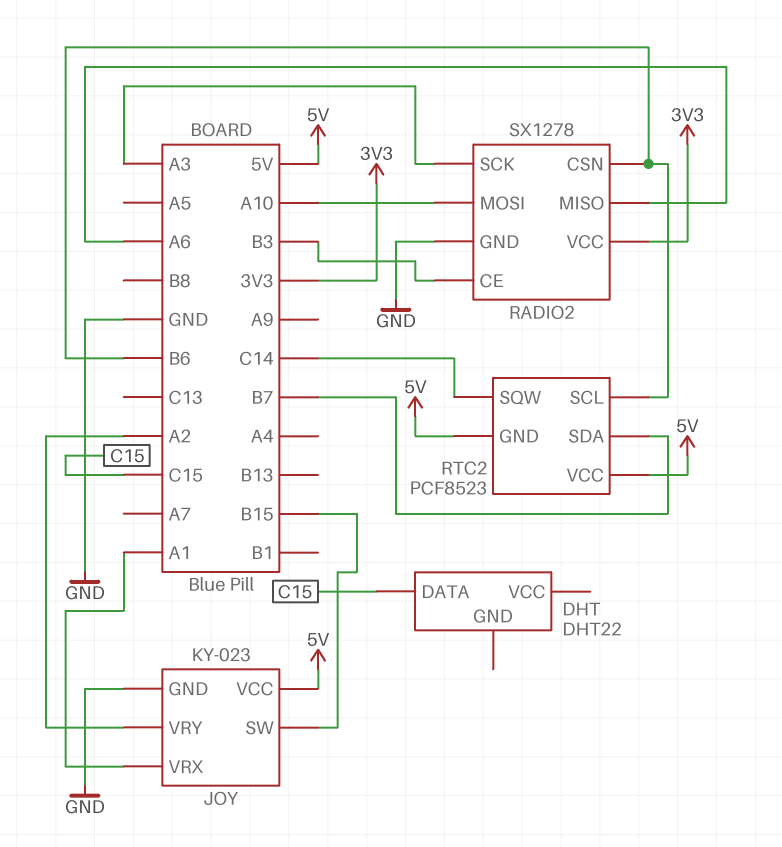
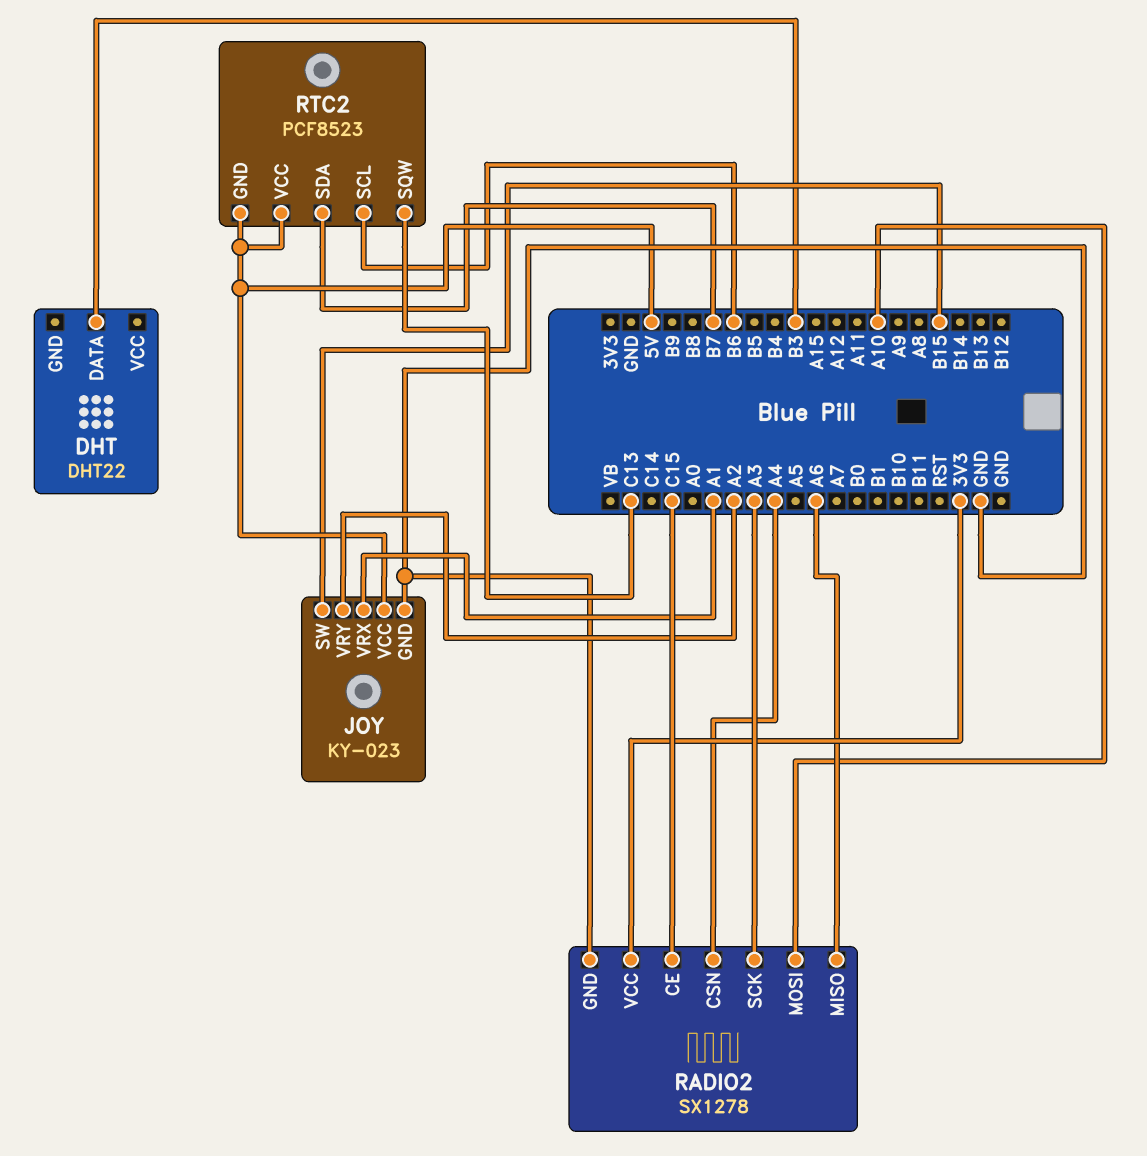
DHT pin DATA: C15 -> B3
RADIO2 pin CE: B3 -> C15
RADIO2 pin CSN: B6 -> A4
RTC2 pin SQW: C14 -> C13

